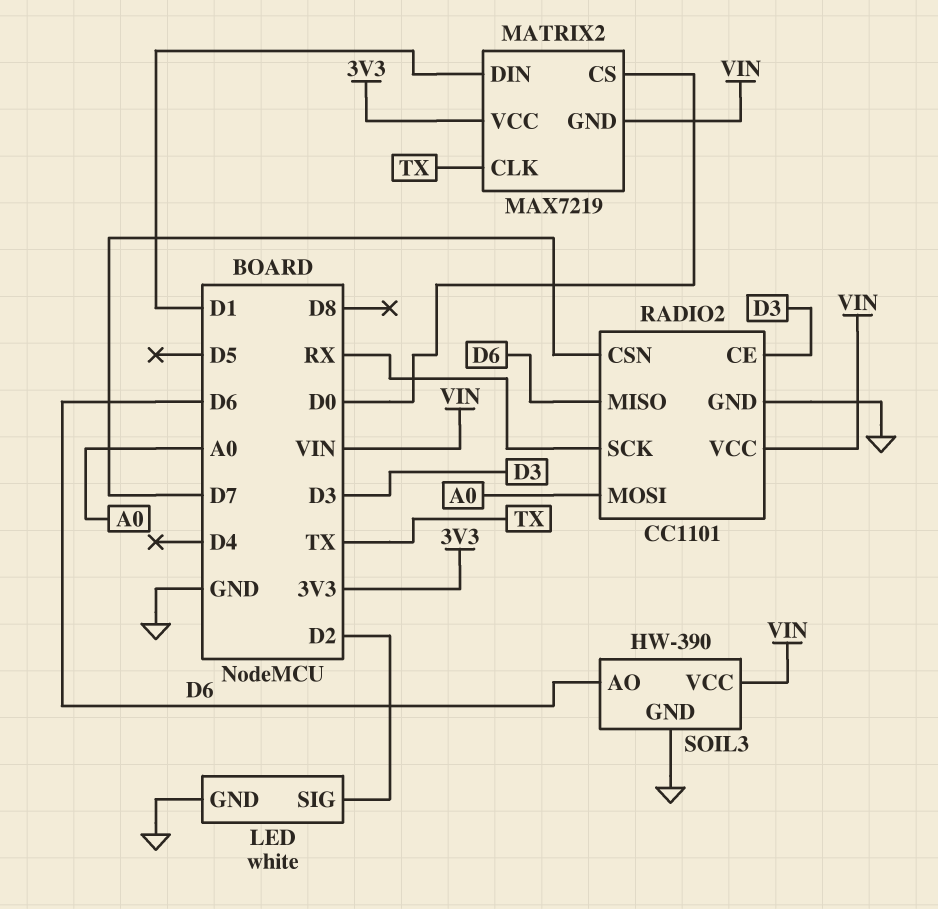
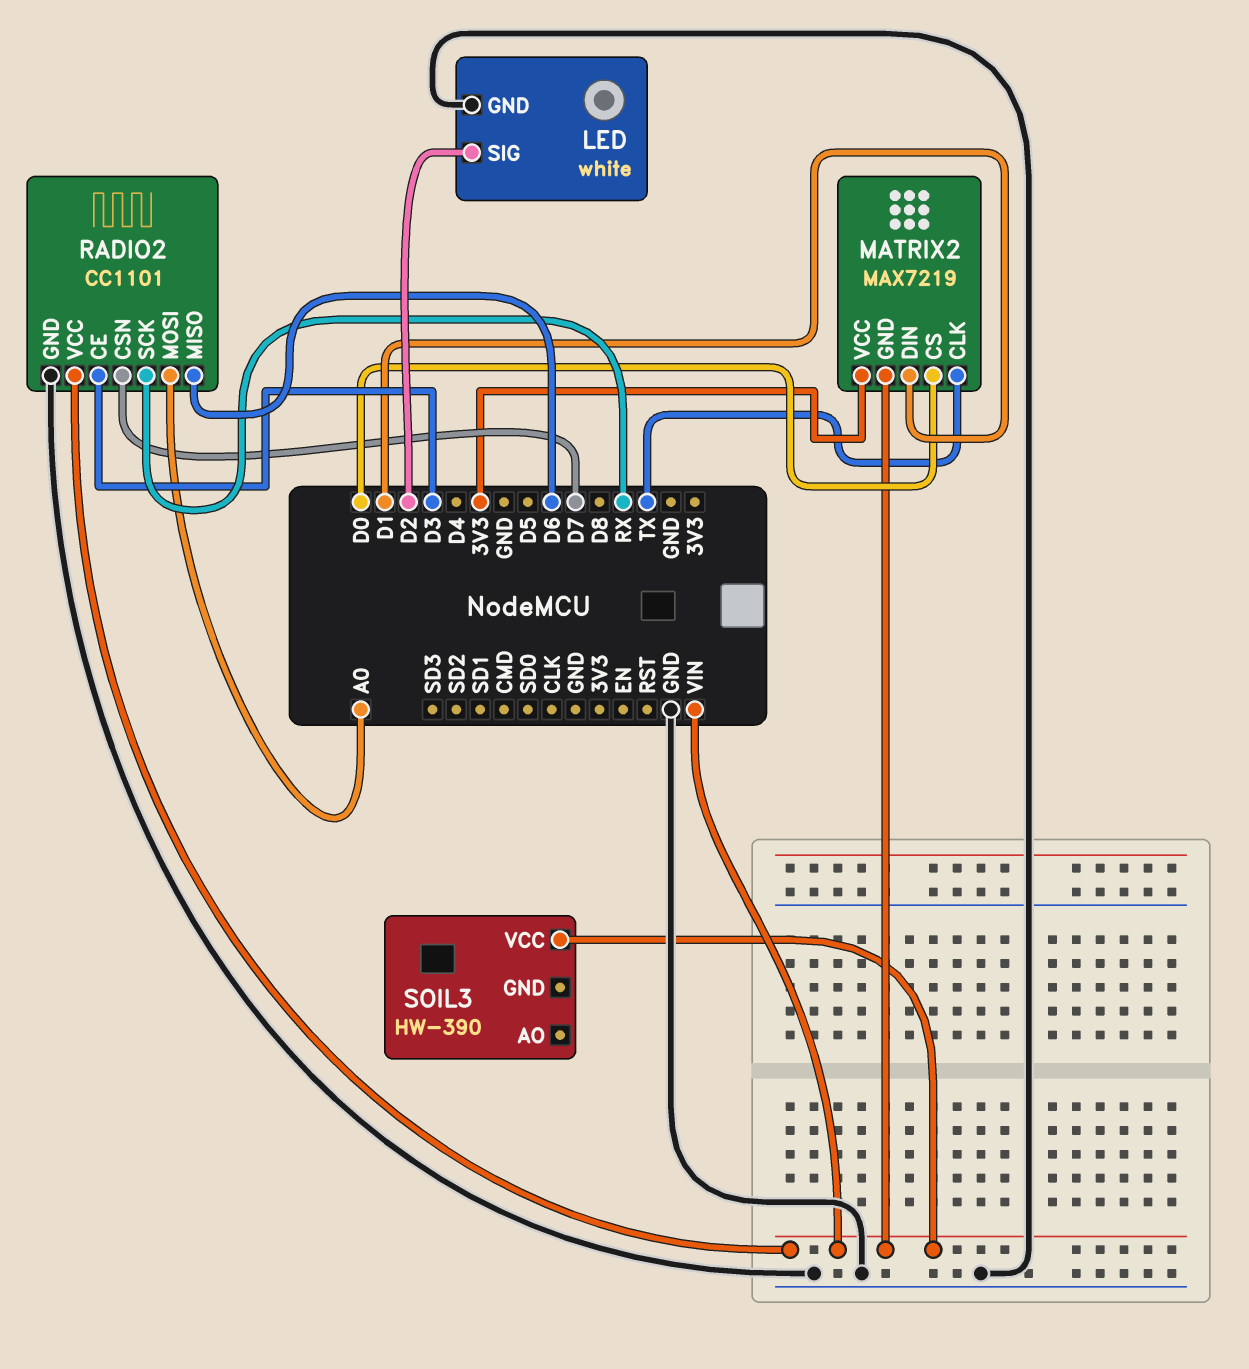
SOIL3 pin AO: D6 -> none
SOIL3 pin GND: GND -> none

